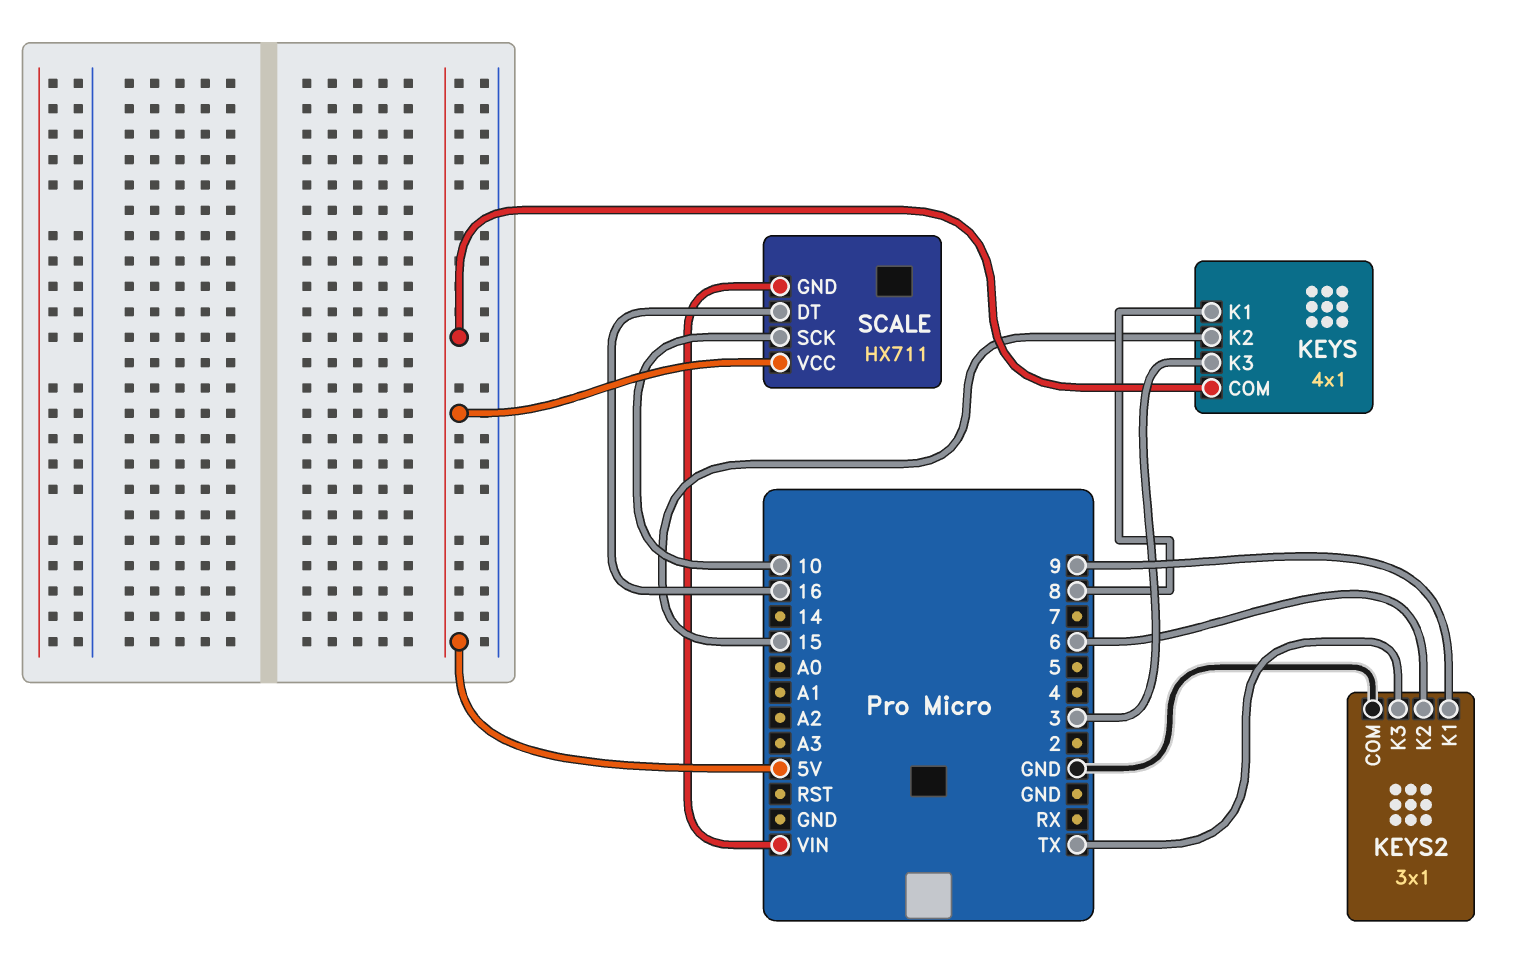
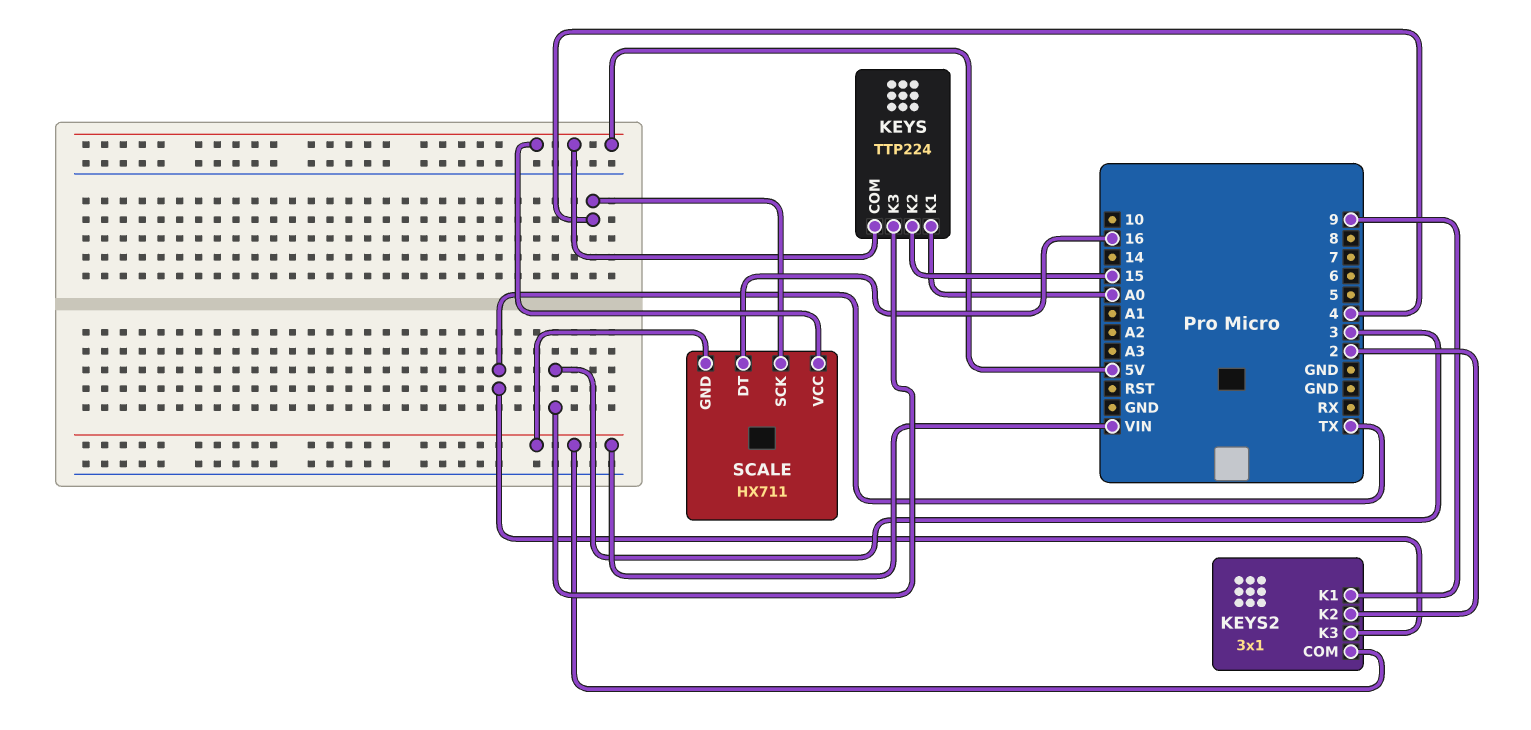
KEYS: 4x1 -> TTP224
KEYS pin K1: 8 -> A0
KEYS2 pin COM: GND -> VIN
KEYS2 pin K2: 6 -> 2
SCALE pin SCK: 10 -> 4

